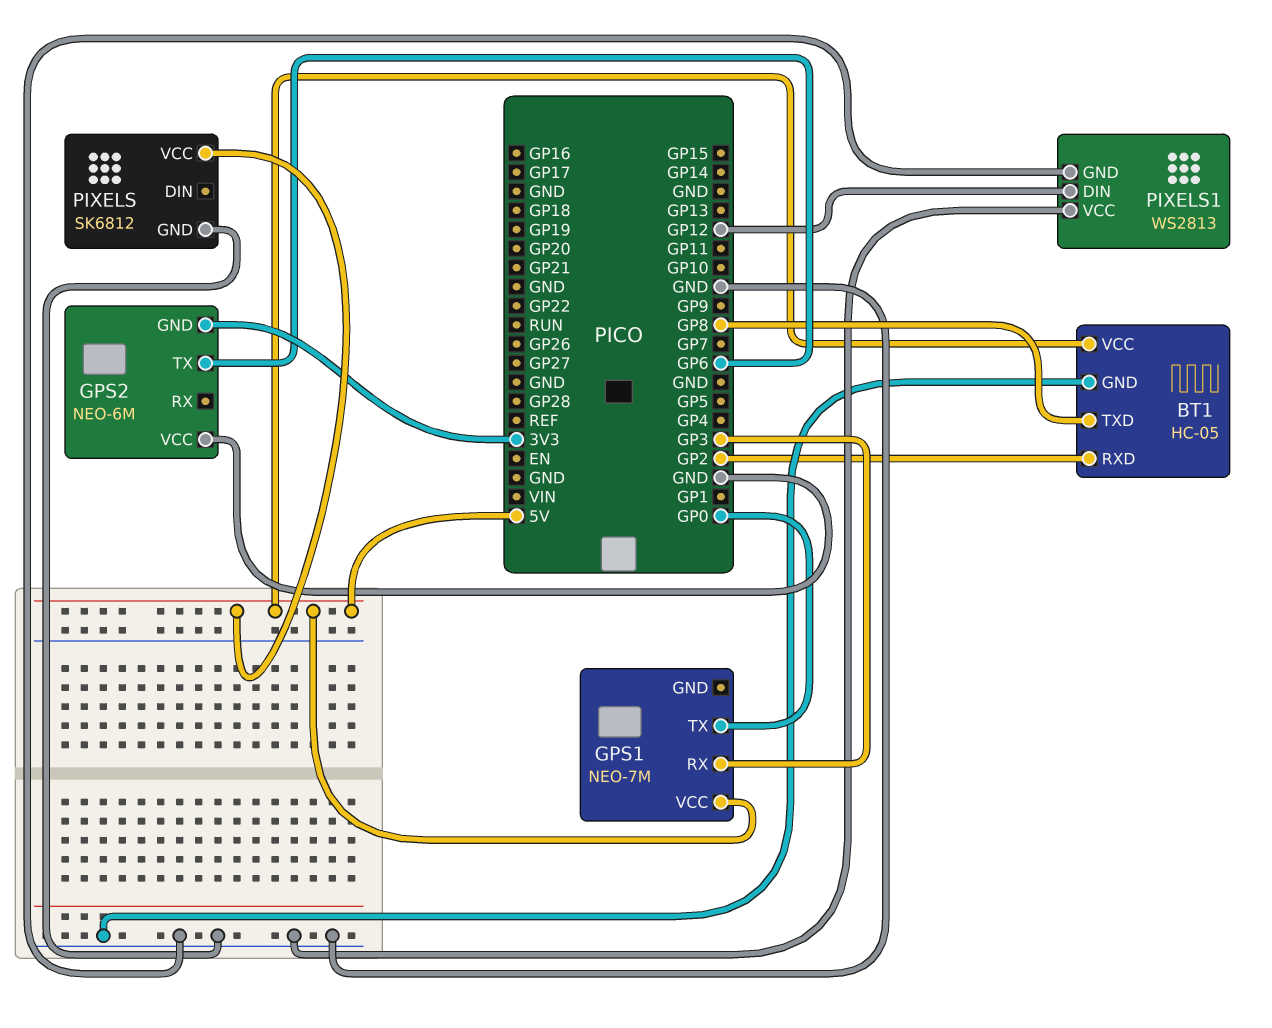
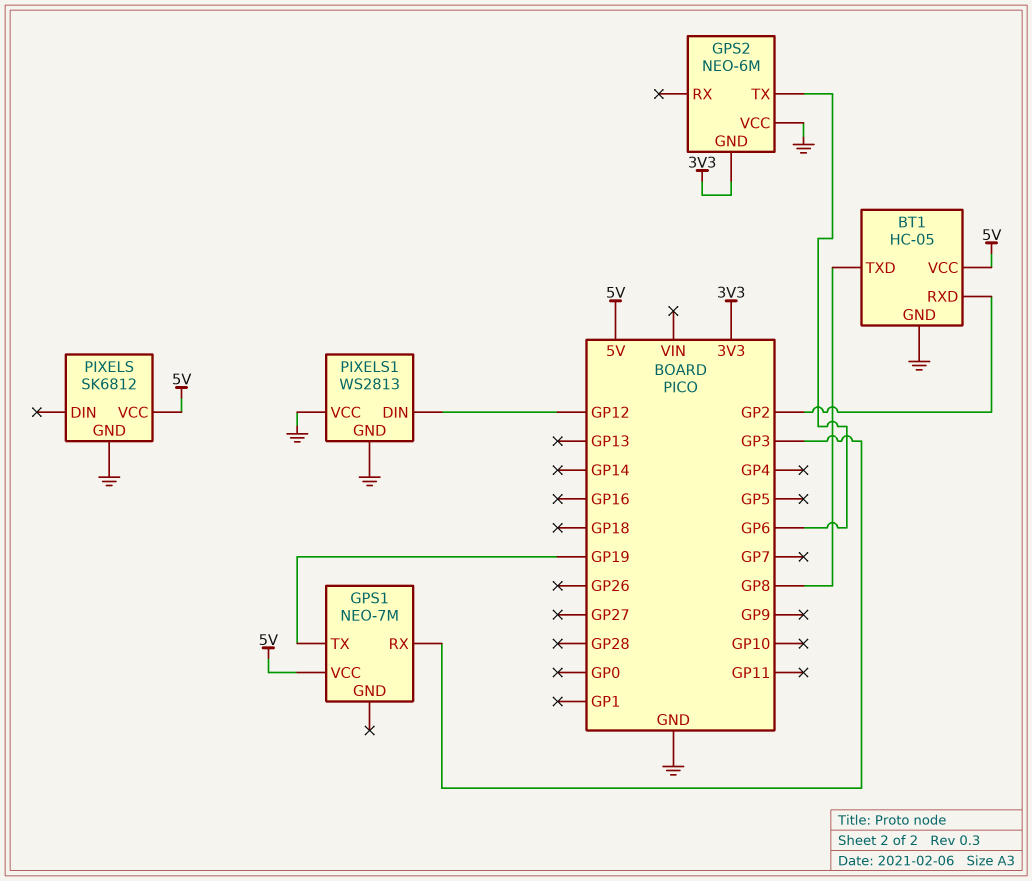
GPS1 pin TX: GP0 -> GP19

